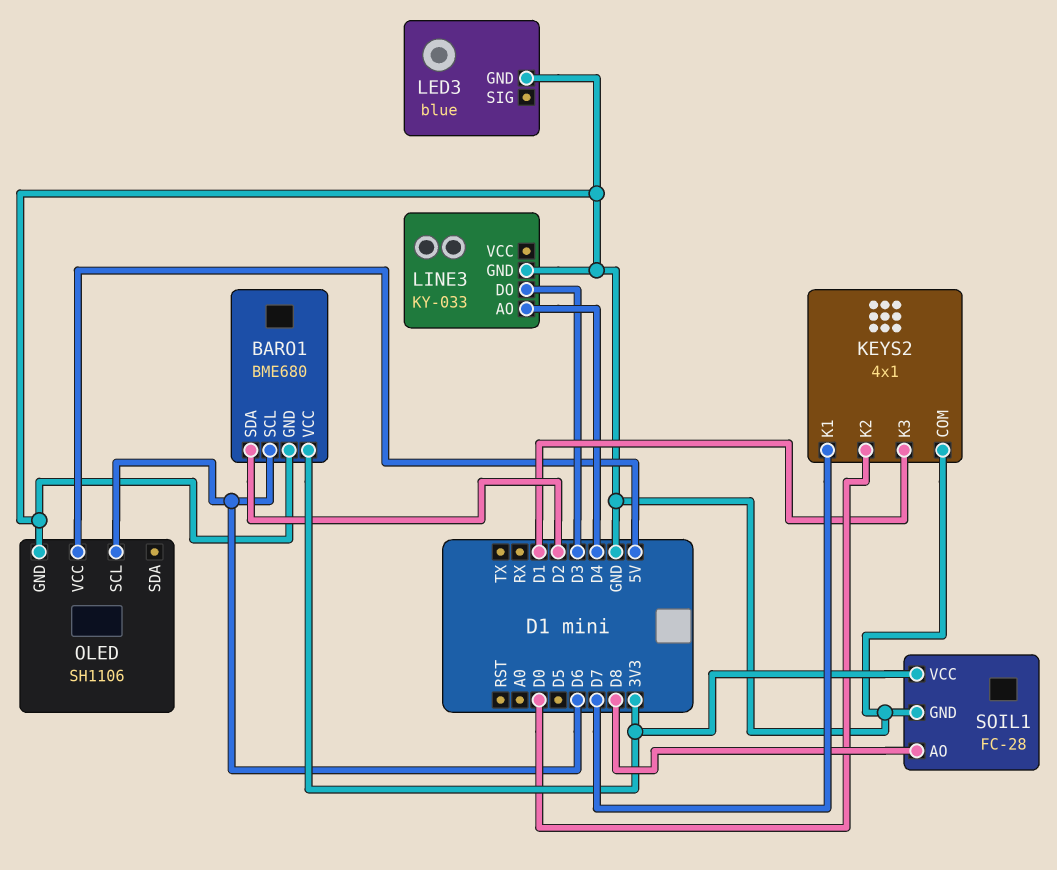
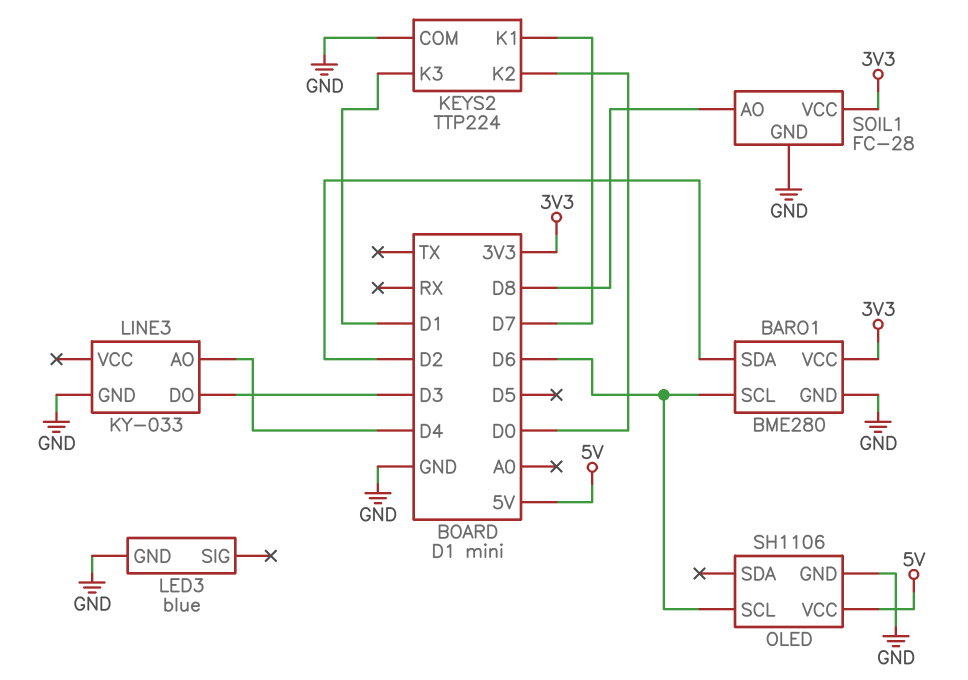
BARO1: BME680 -> BME280
KEYS2: 4x1 -> TTP224

